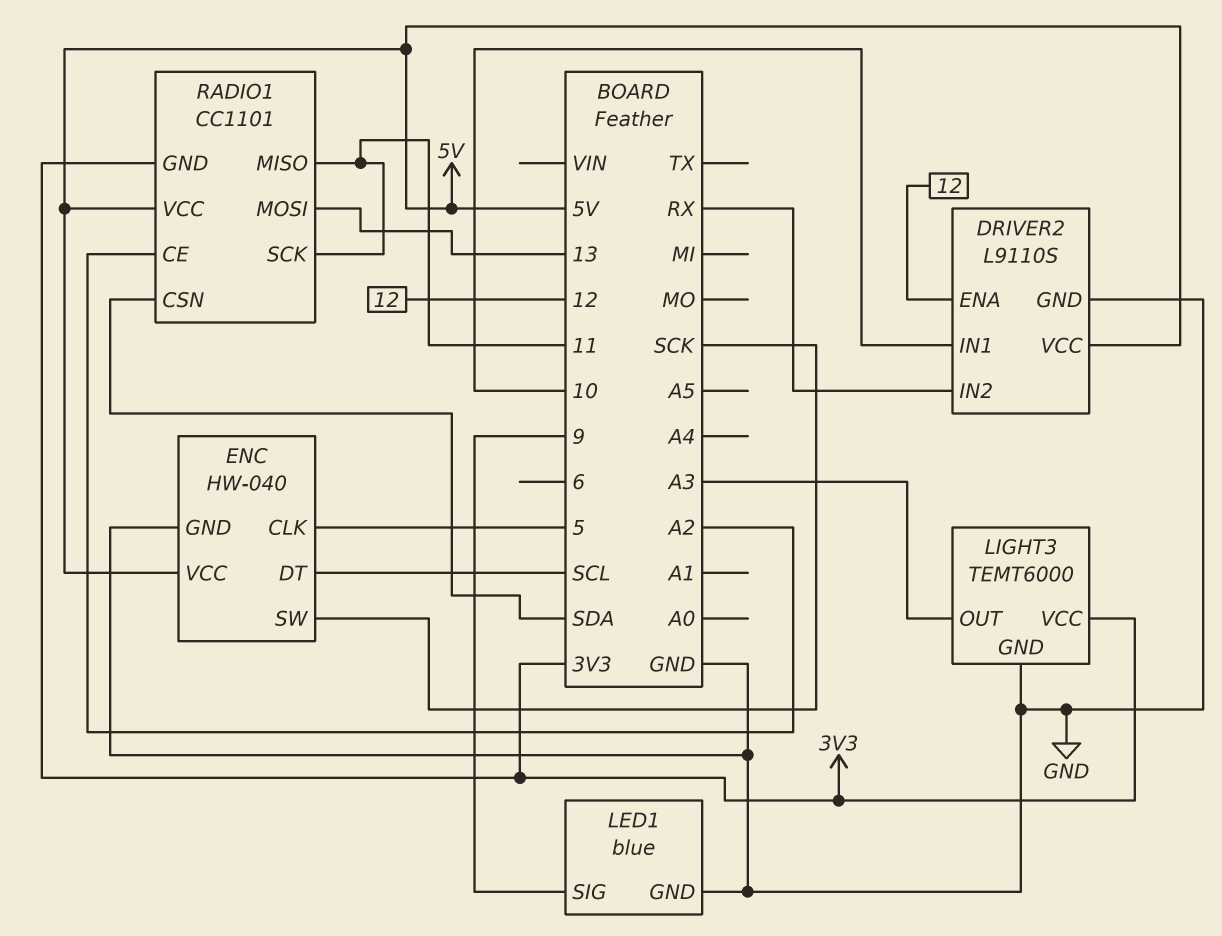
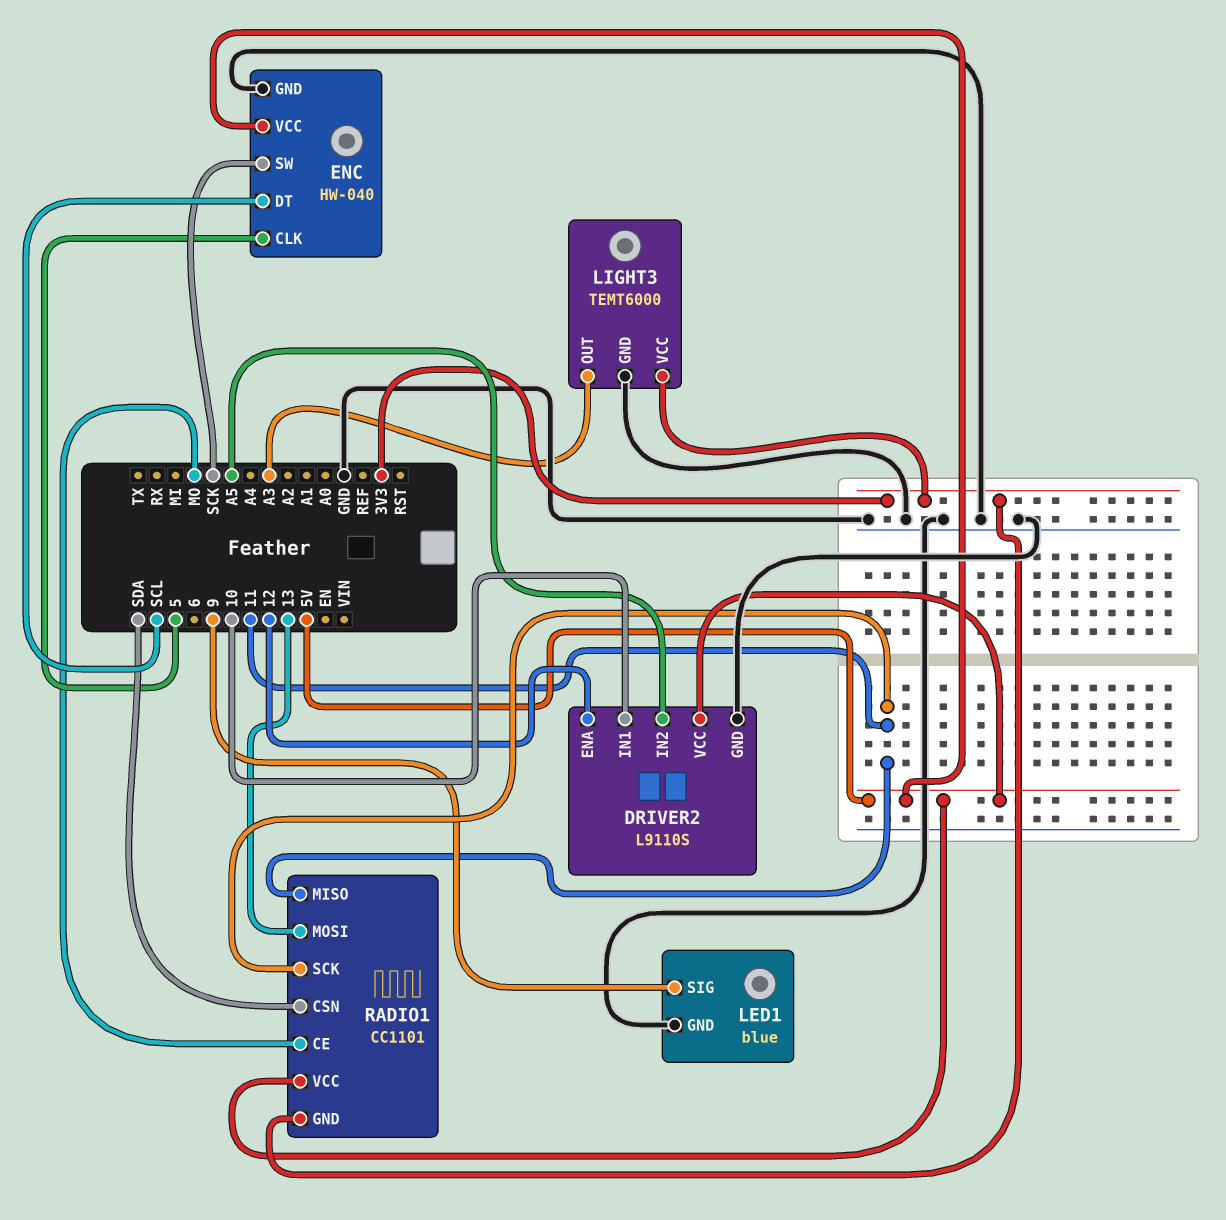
DRIVER2 pin IN2: RX -> A5
RADIO1 pin CE: A2 -> MO

